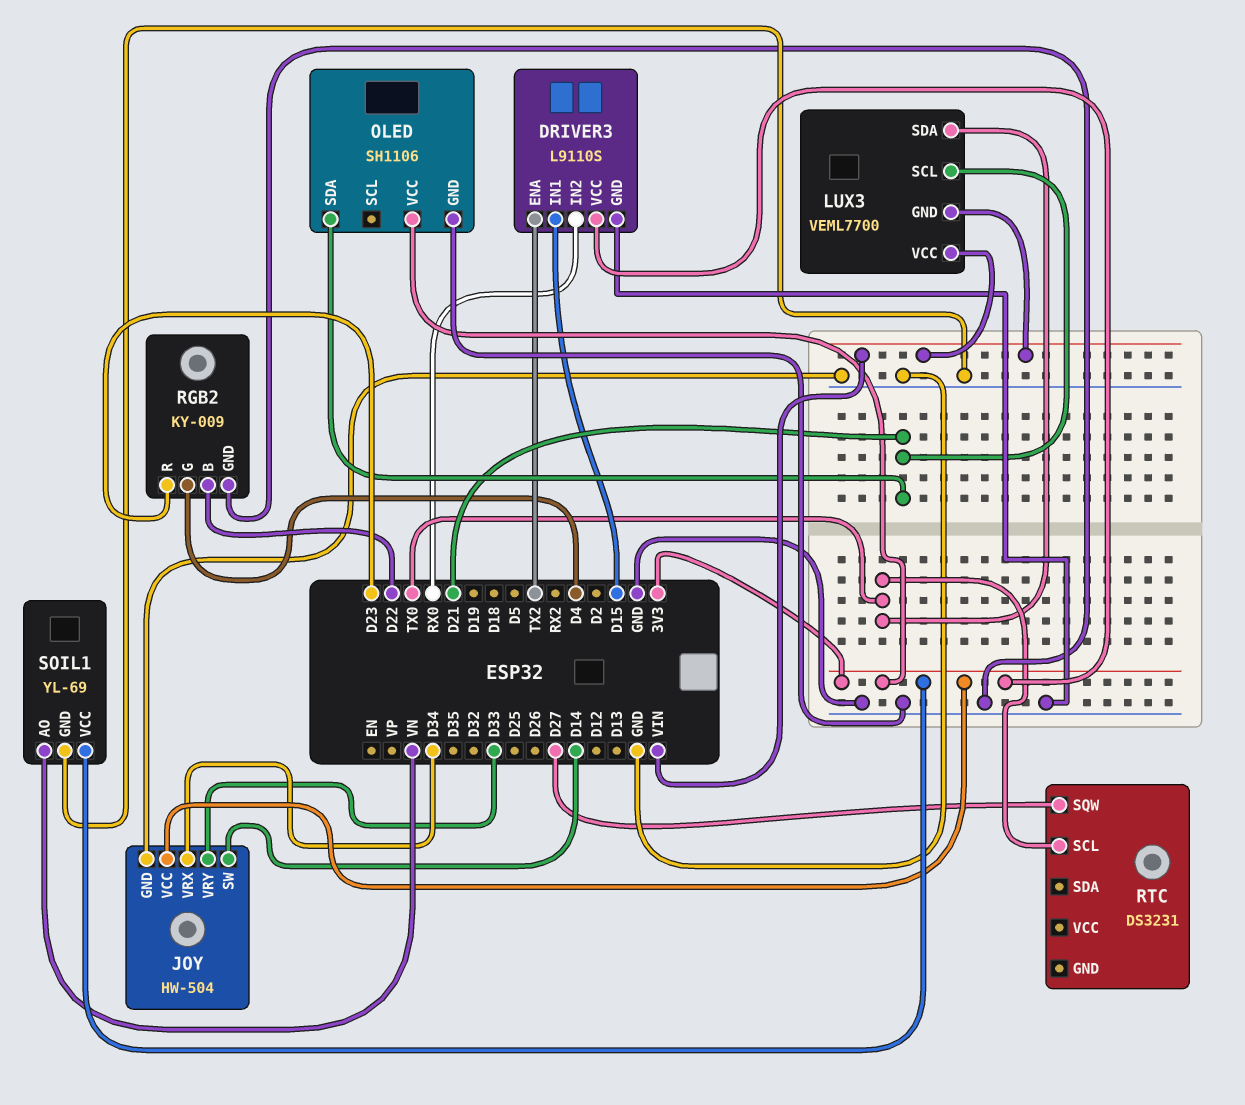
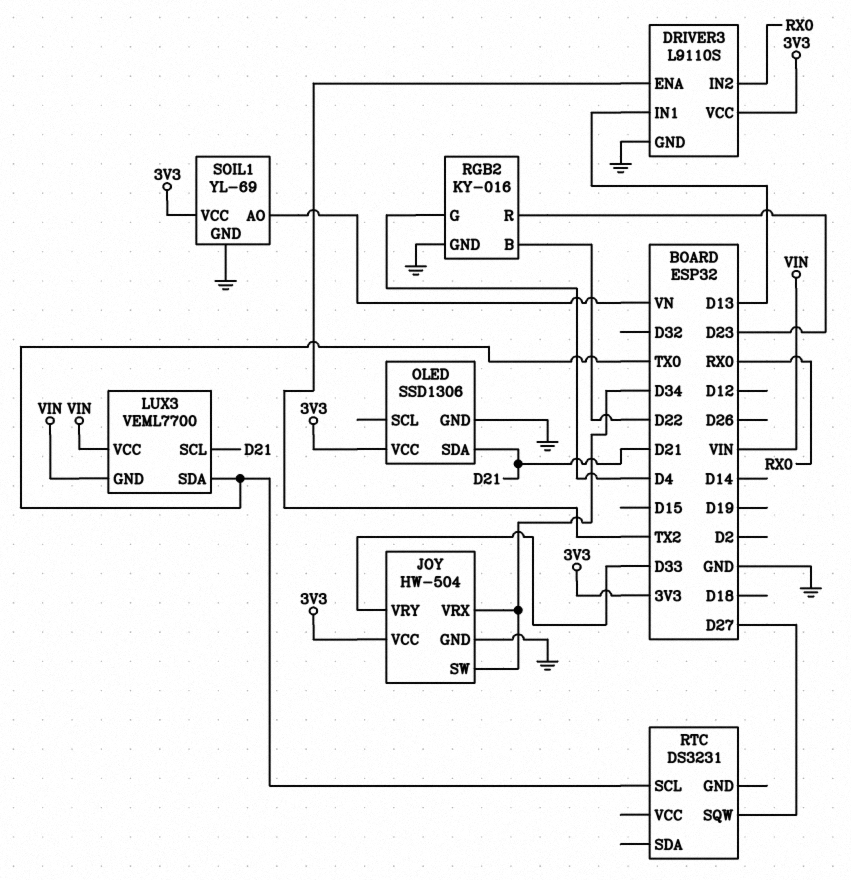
DRIVER3 pin IN1: D15 -> D13
JOY pin SW: D14 -> D34
OLED: SH1106 -> SSD1306
RGB2: KY-009 -> KY-016

